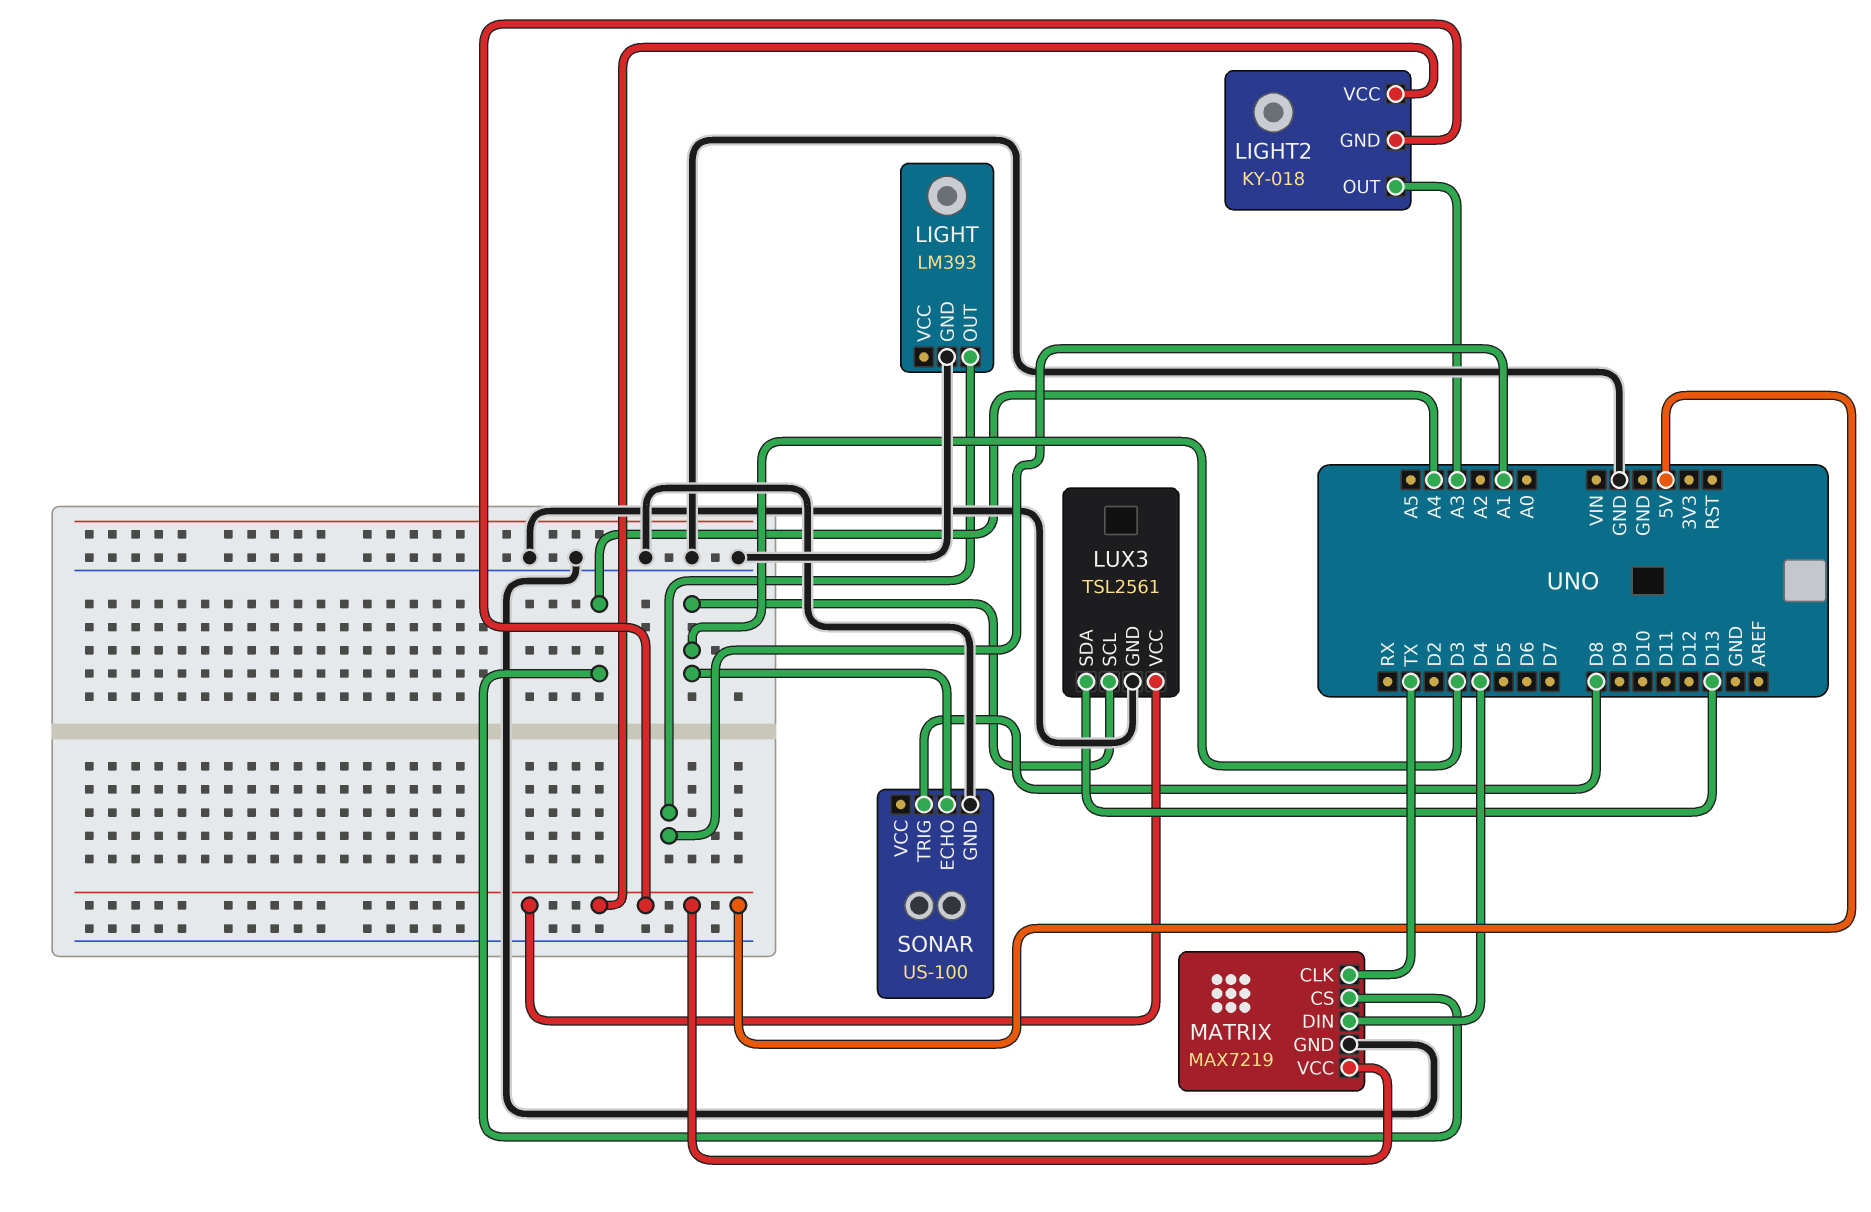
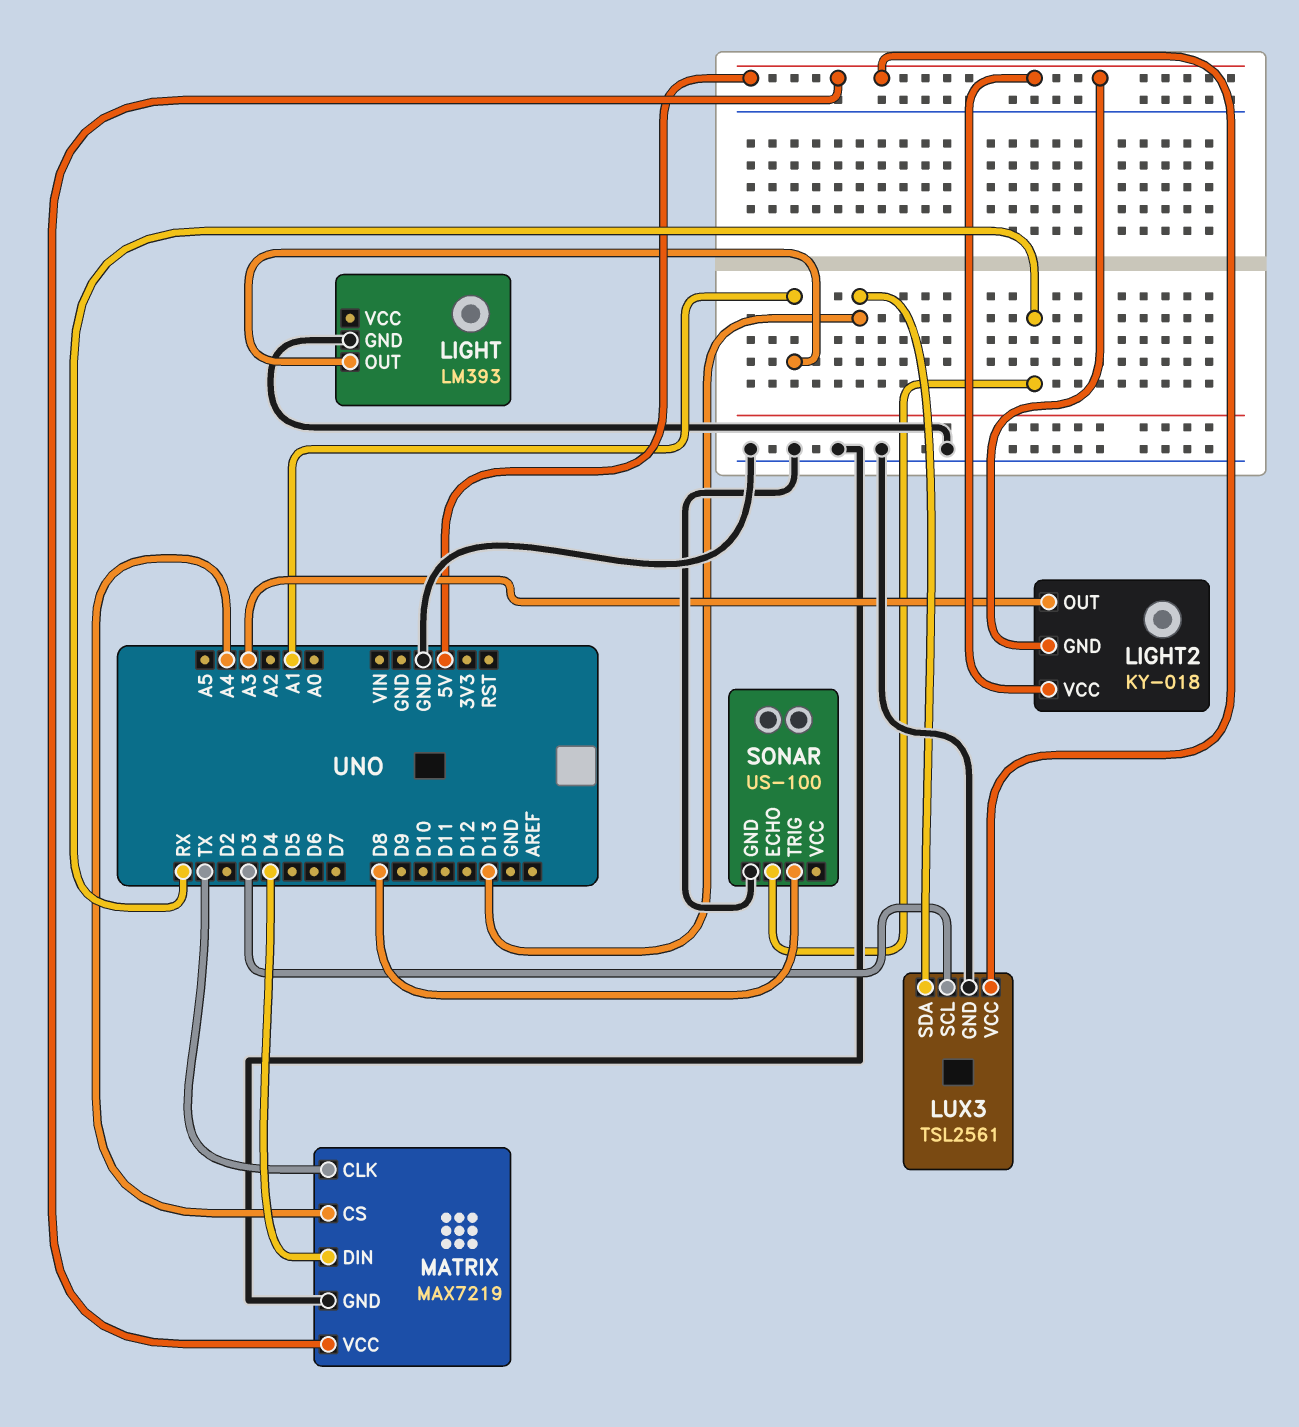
SONAR pin ECHO: D3 -> RX

